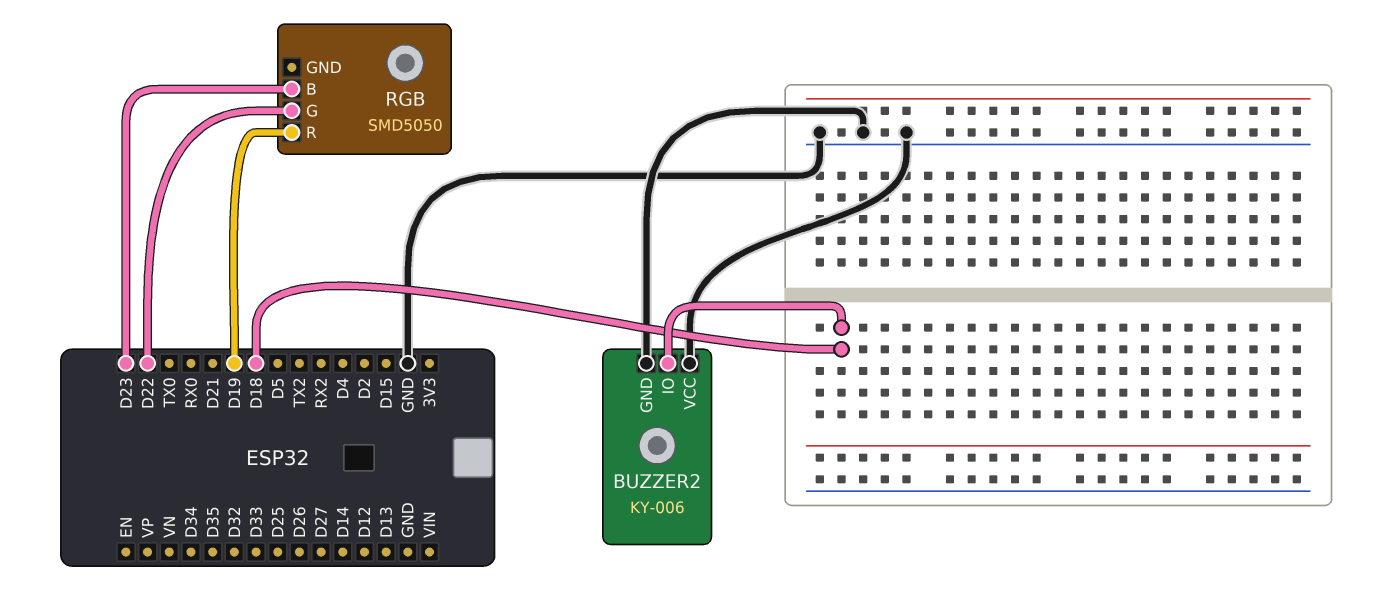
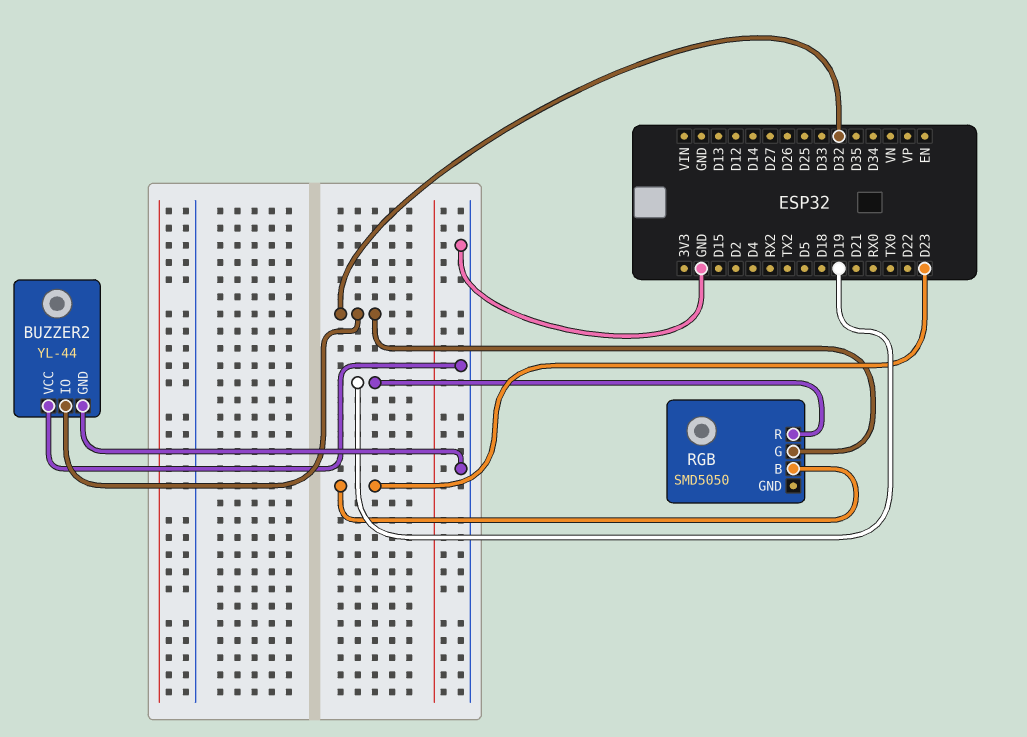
BUZZER2: KY-006 -> YL-44
BUZZER2 pin IO: D18 -> D32
RGB pin G: D22 -> D32

